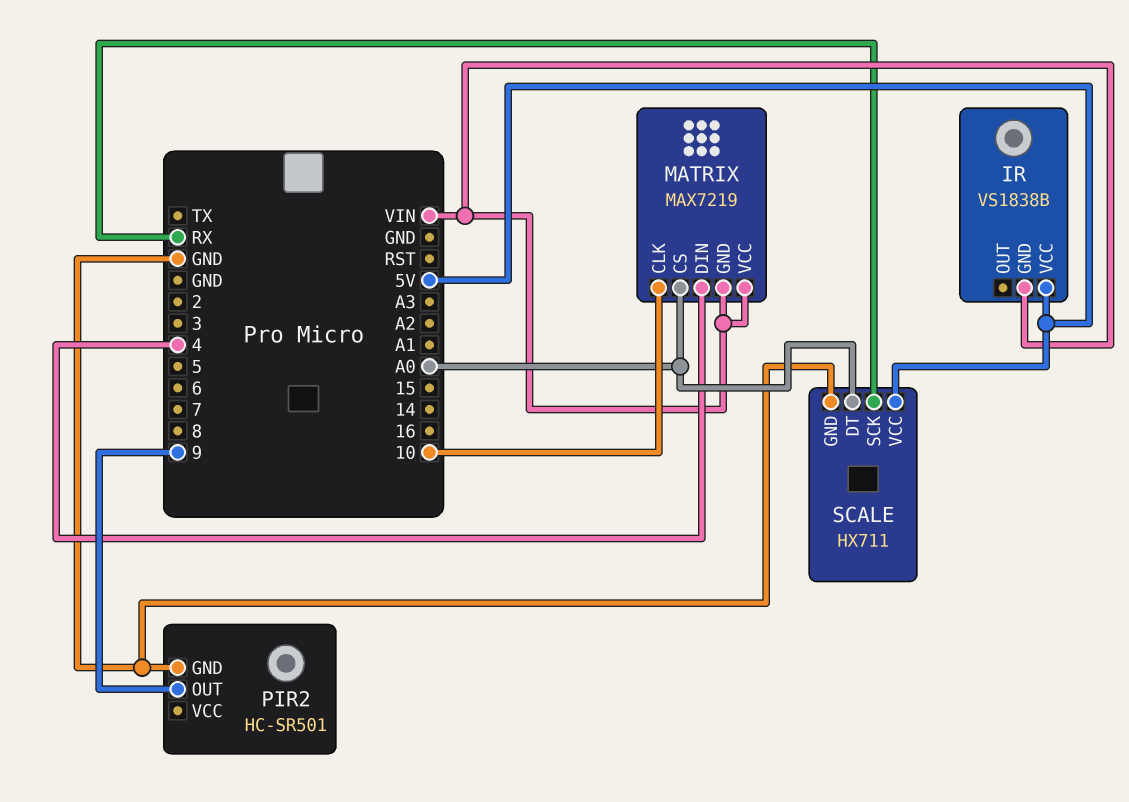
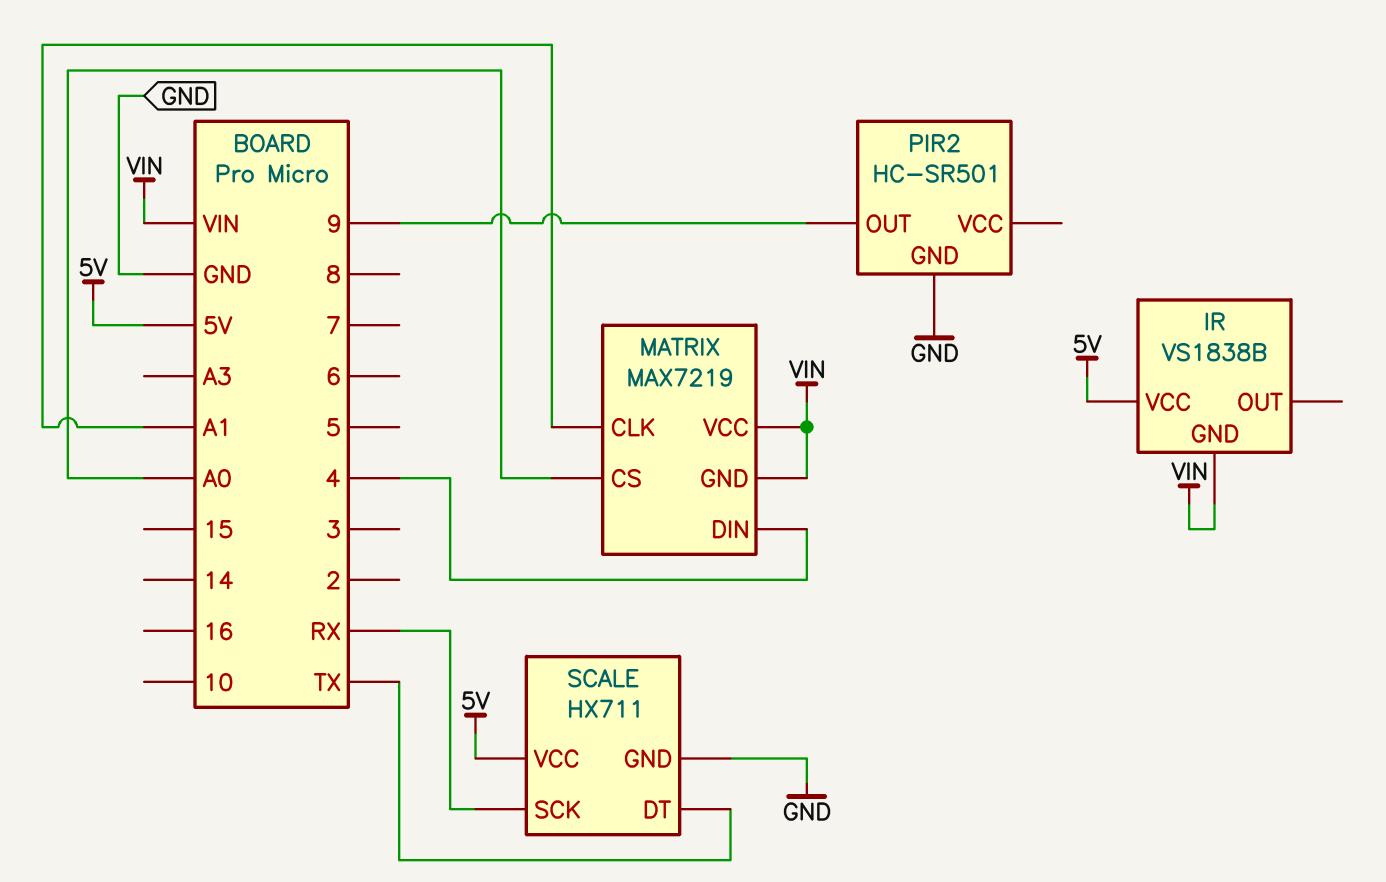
MATRIX pin CLK: 10 -> A1
SCALE pin DT: A0 -> TX

